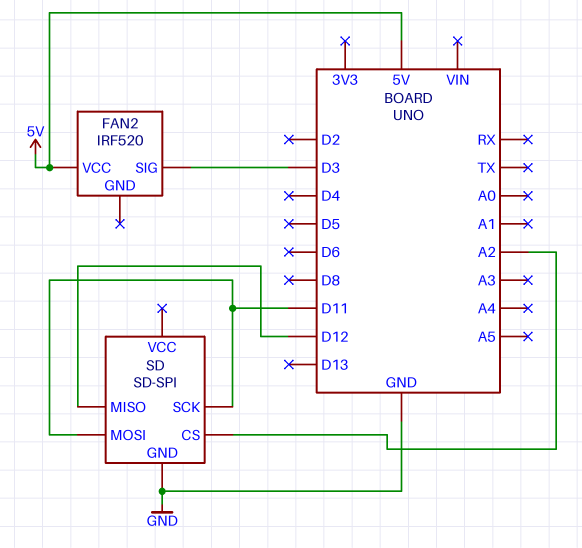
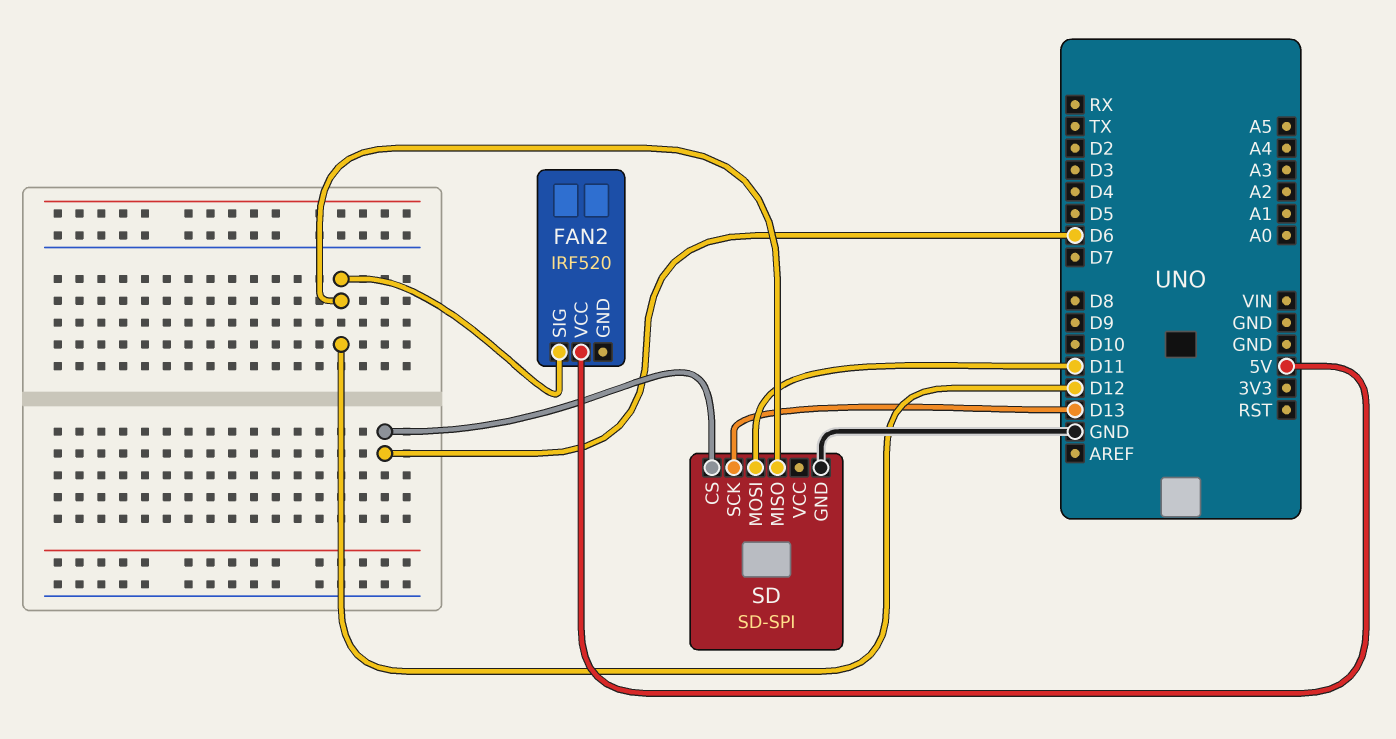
FAN2 pin SIG: D3 -> D12
SD pin CS: A2 -> D6
SD pin SCK: D11 -> D13

